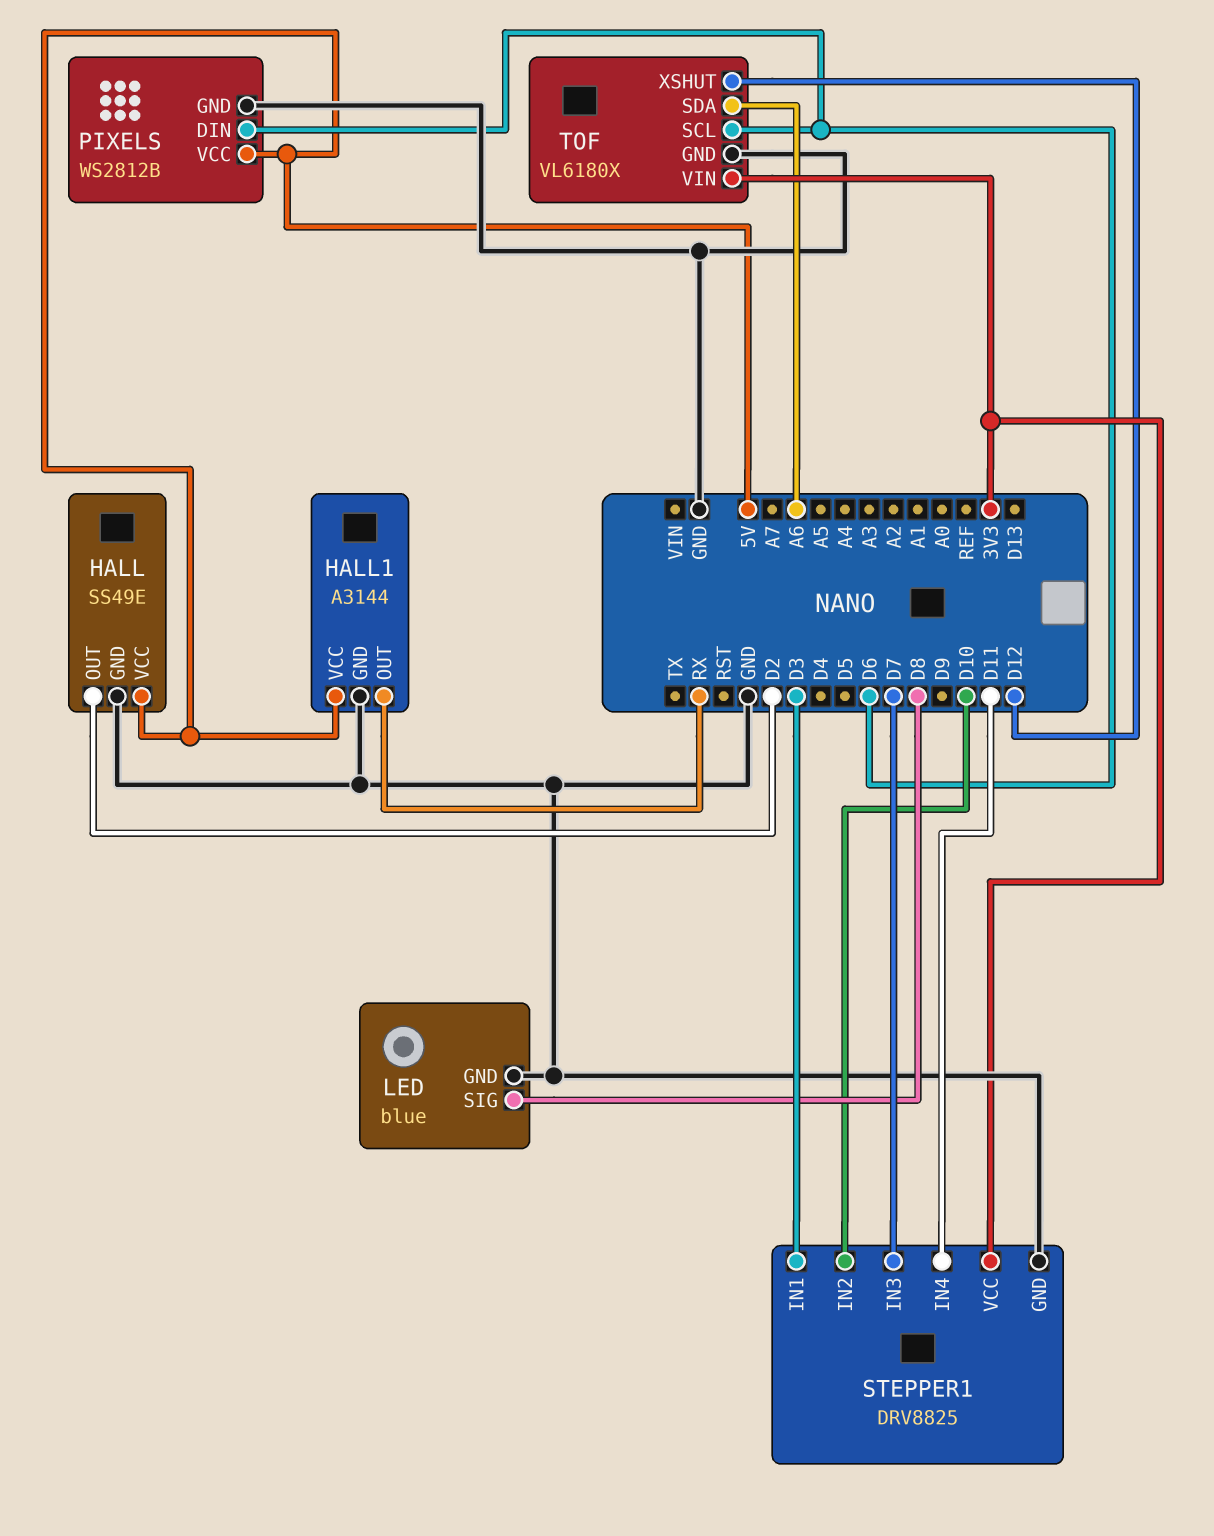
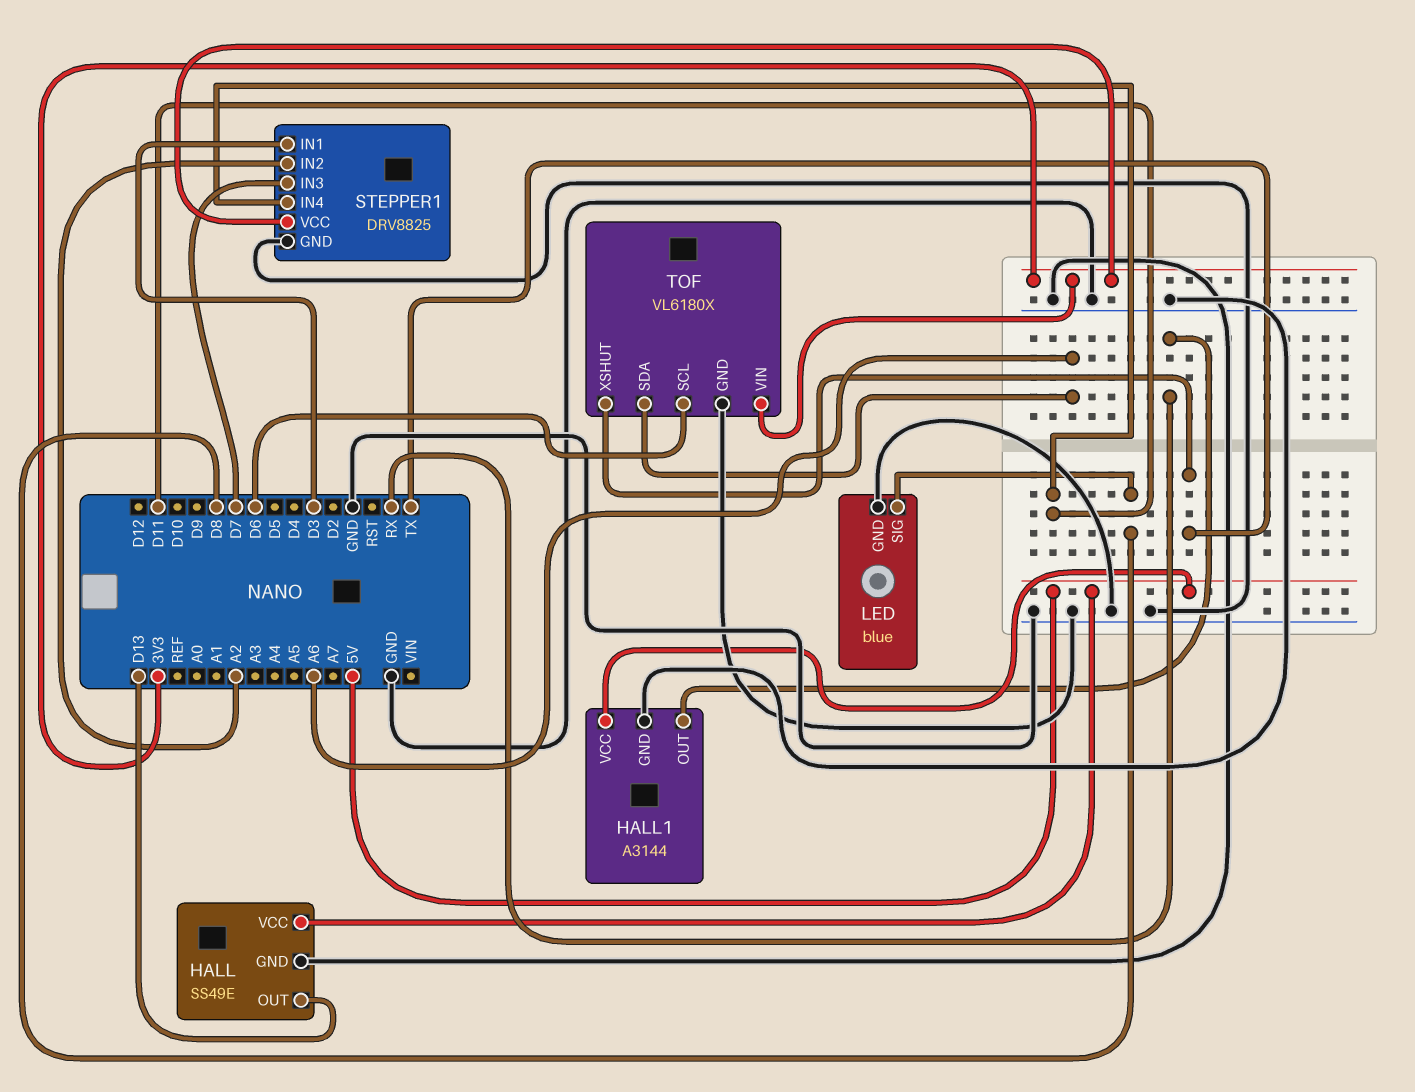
HALL pin OUT: D2 -> D13
PIXELS: WS2812B -> none
PIXELS pin DIN: D6 -> none
PIXELS pin GND: GND -> none
PIXELS pin VCC: 5V -> none
STEPPER1 pin IN2: D10 -> A2
TOF pin XSHUT: D12 -> TX

